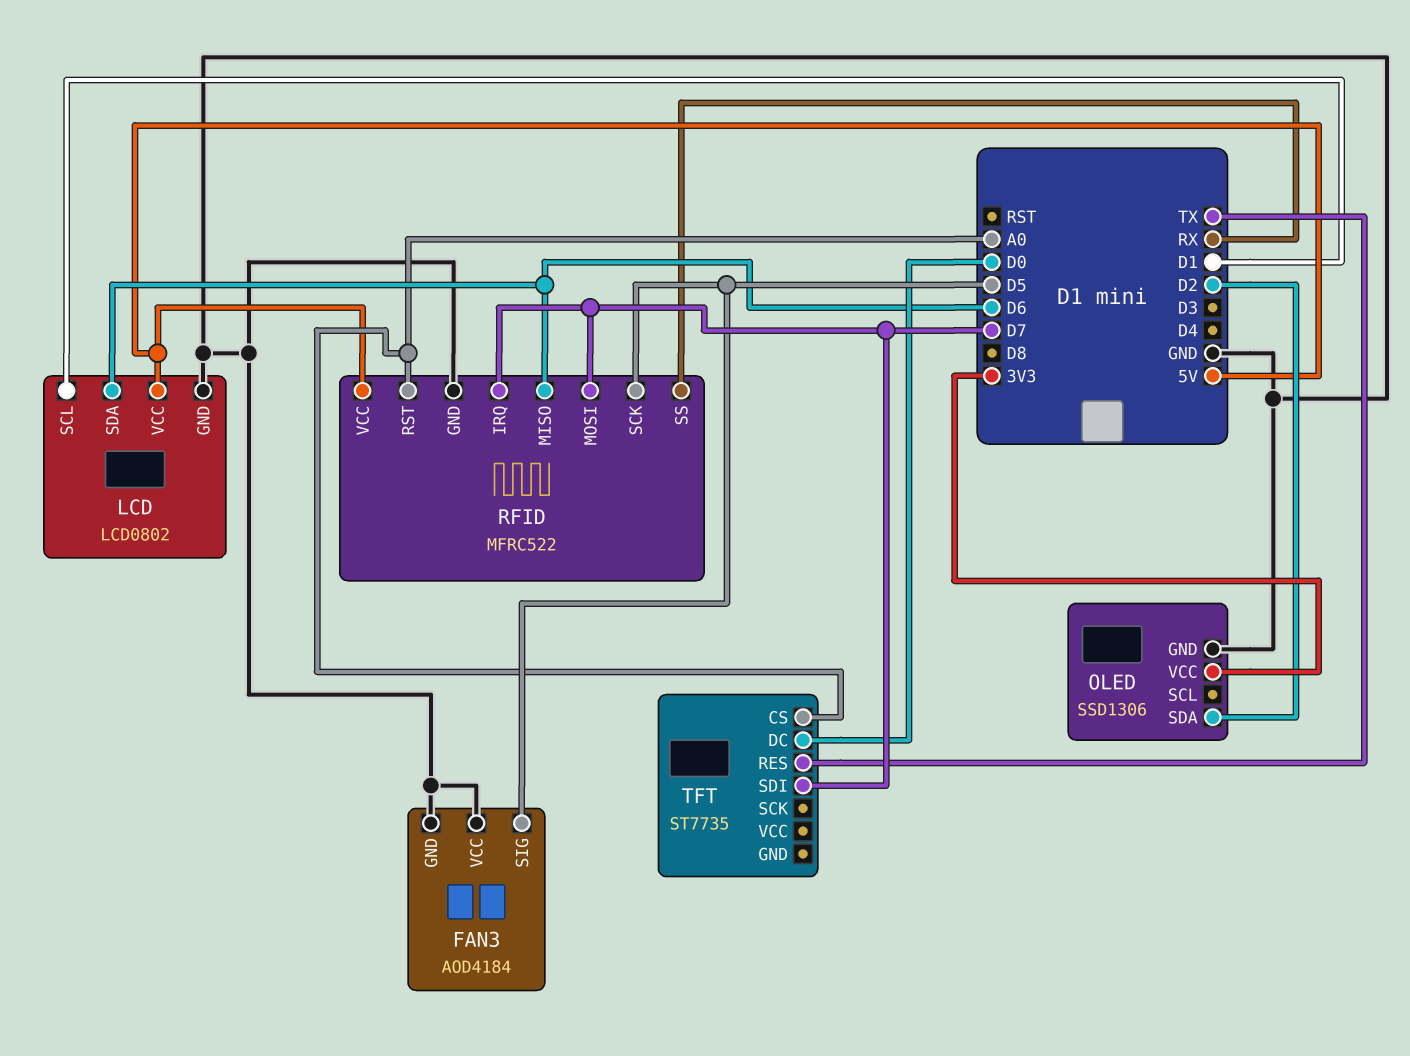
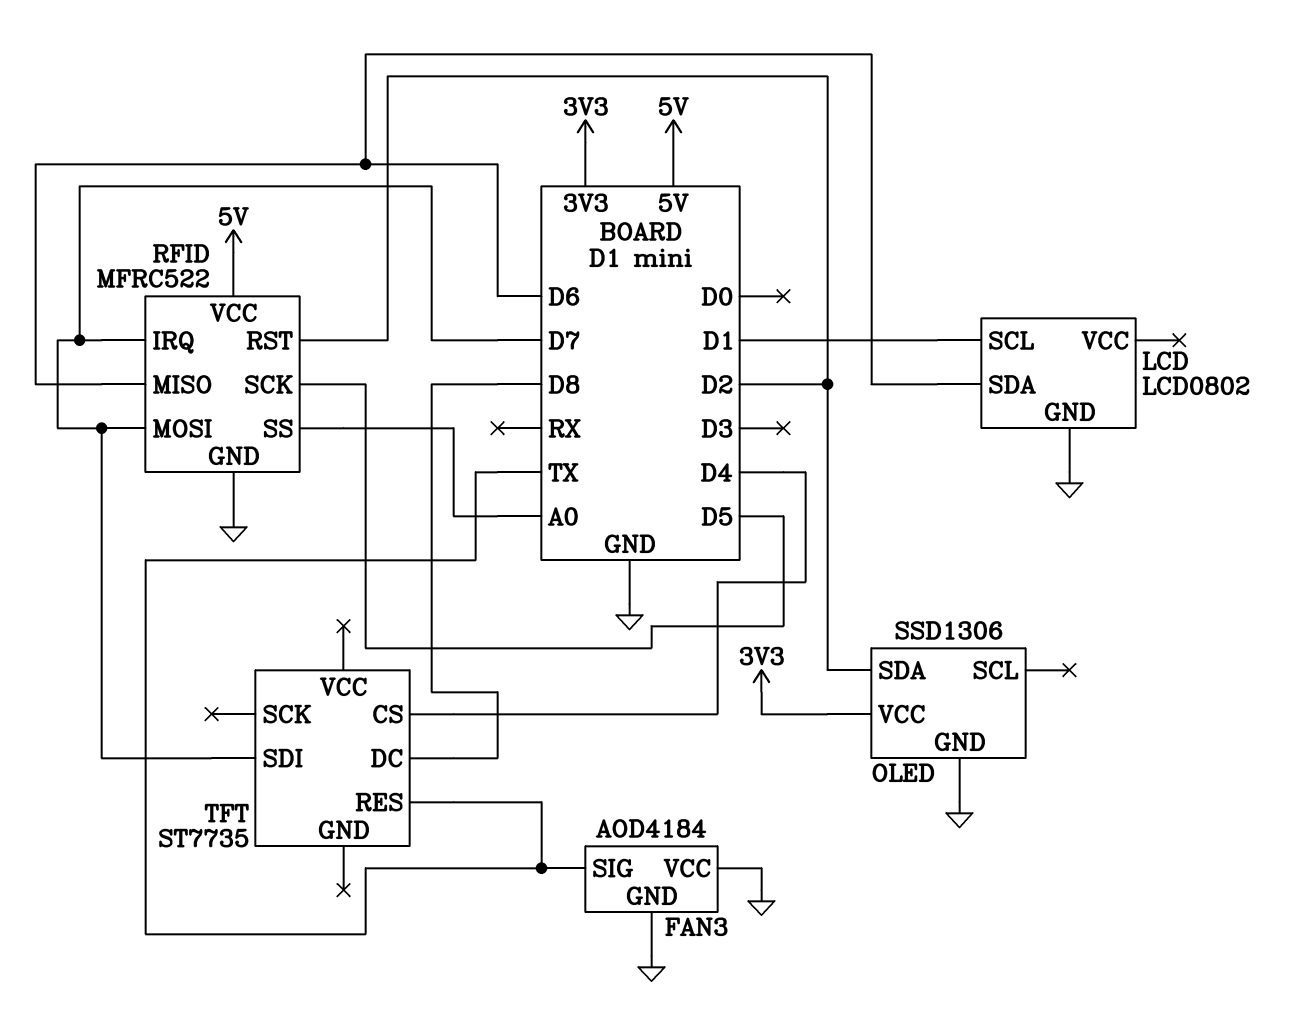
FAN3 pin SIG: D5 -> TX
LCD pin VCC: 5V -> none
RFID pin RST: A0 -> D2
RFID pin SS: RX -> A0
TFT pin CS: A0 -> D4
TFT pin DC: D0 -> D8

